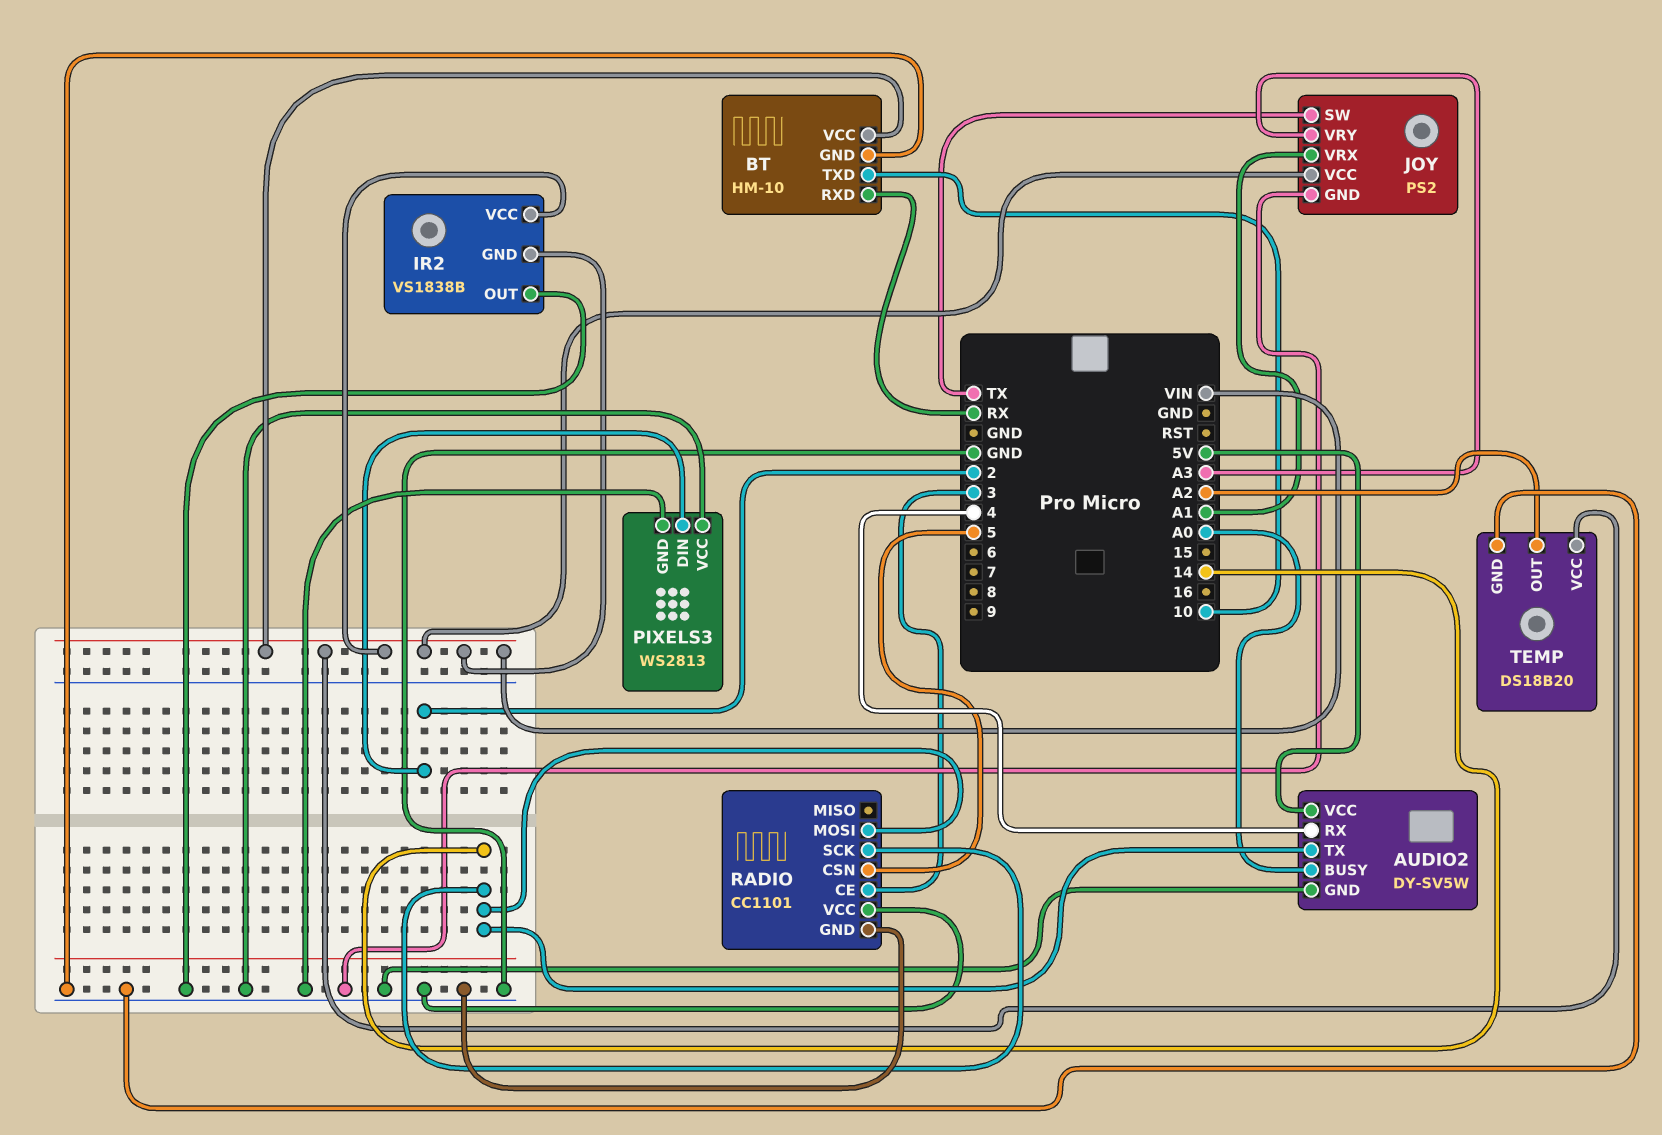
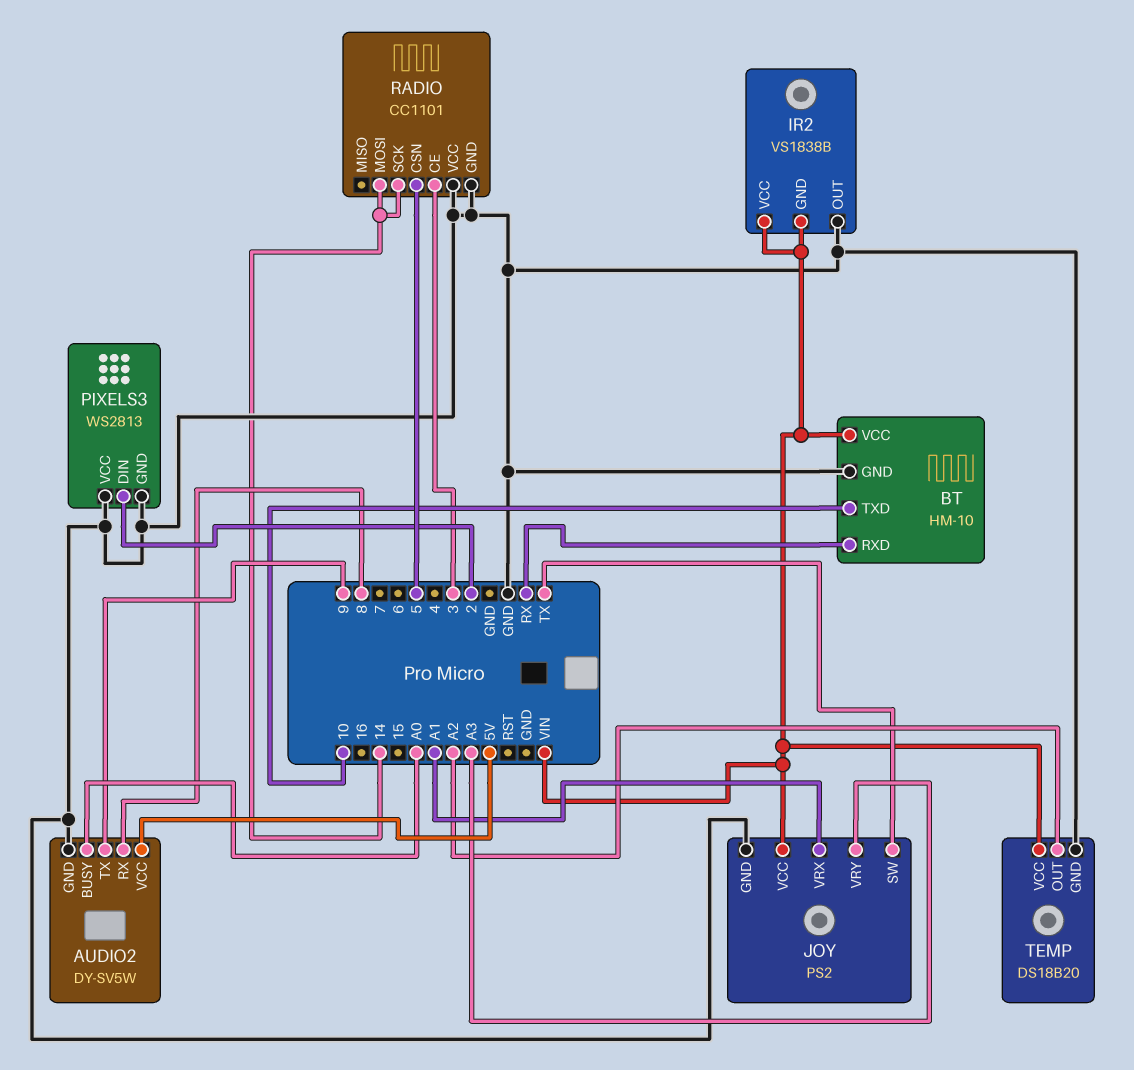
AUDIO2 pin RX: 4 -> 8
AUDIO2 pin TX: 14 -> 9

